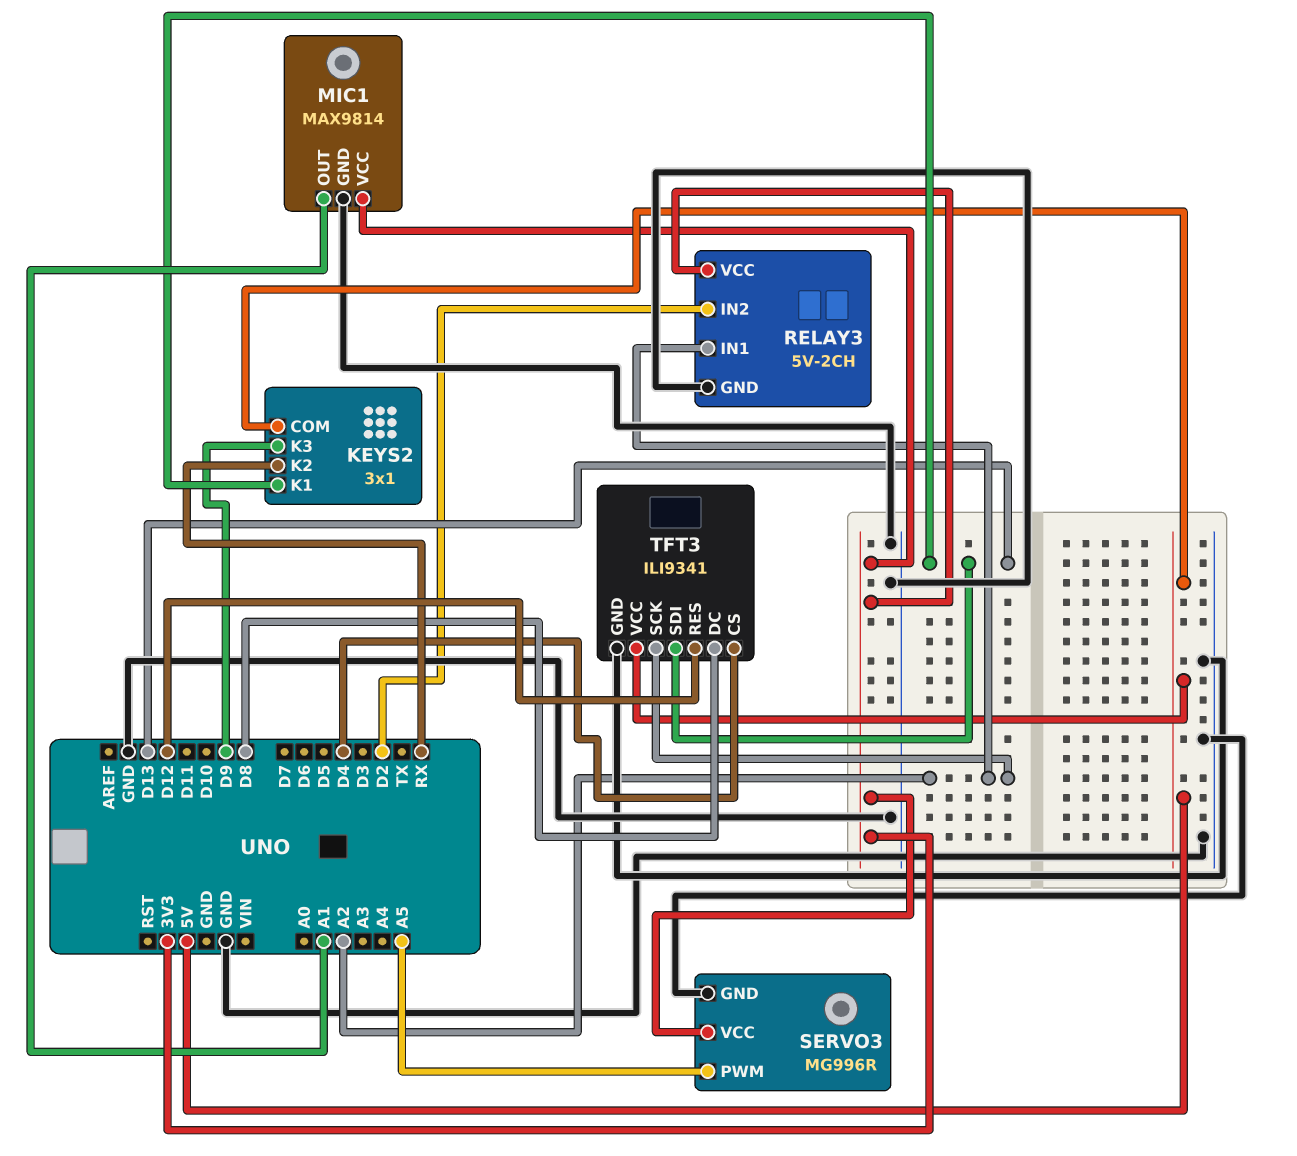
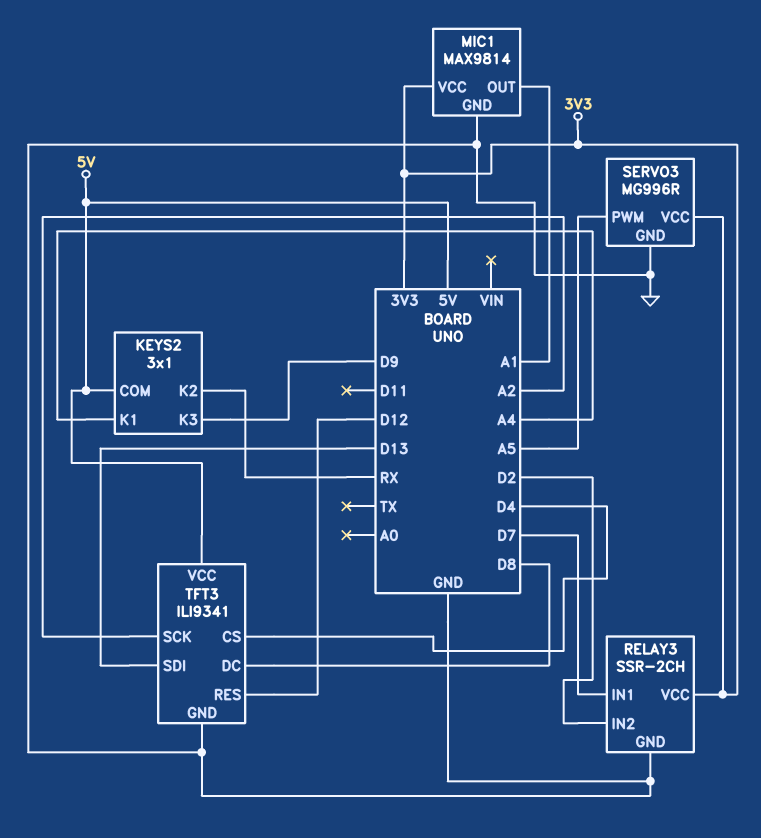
KEYS2 pin K1: D13 -> A4
RELAY3: 5V-2CH -> SSR-2CH
RELAY3 pin IN1: A2 -> D7

